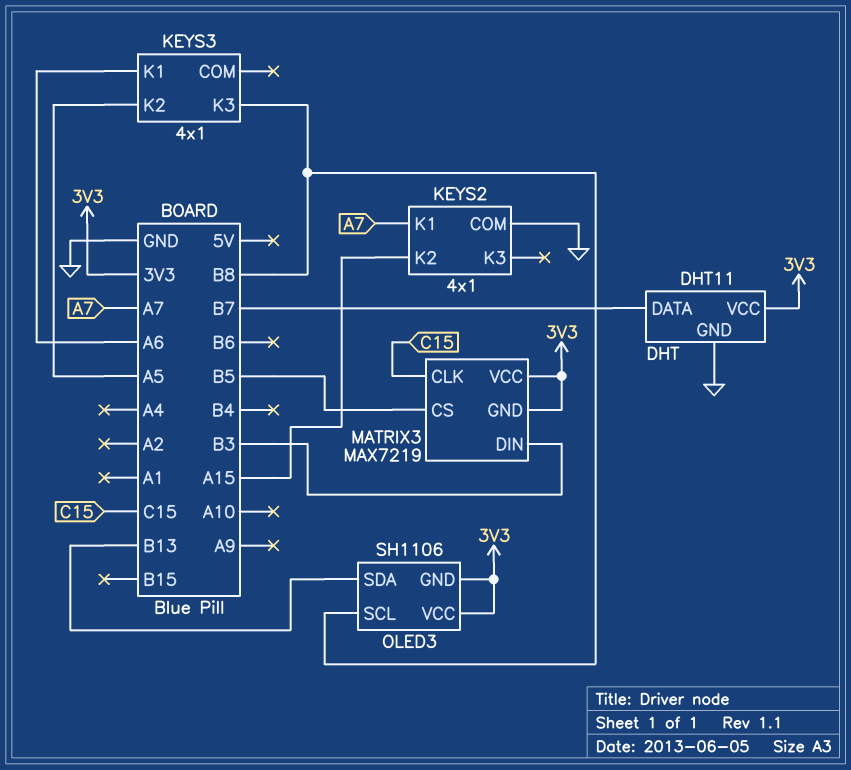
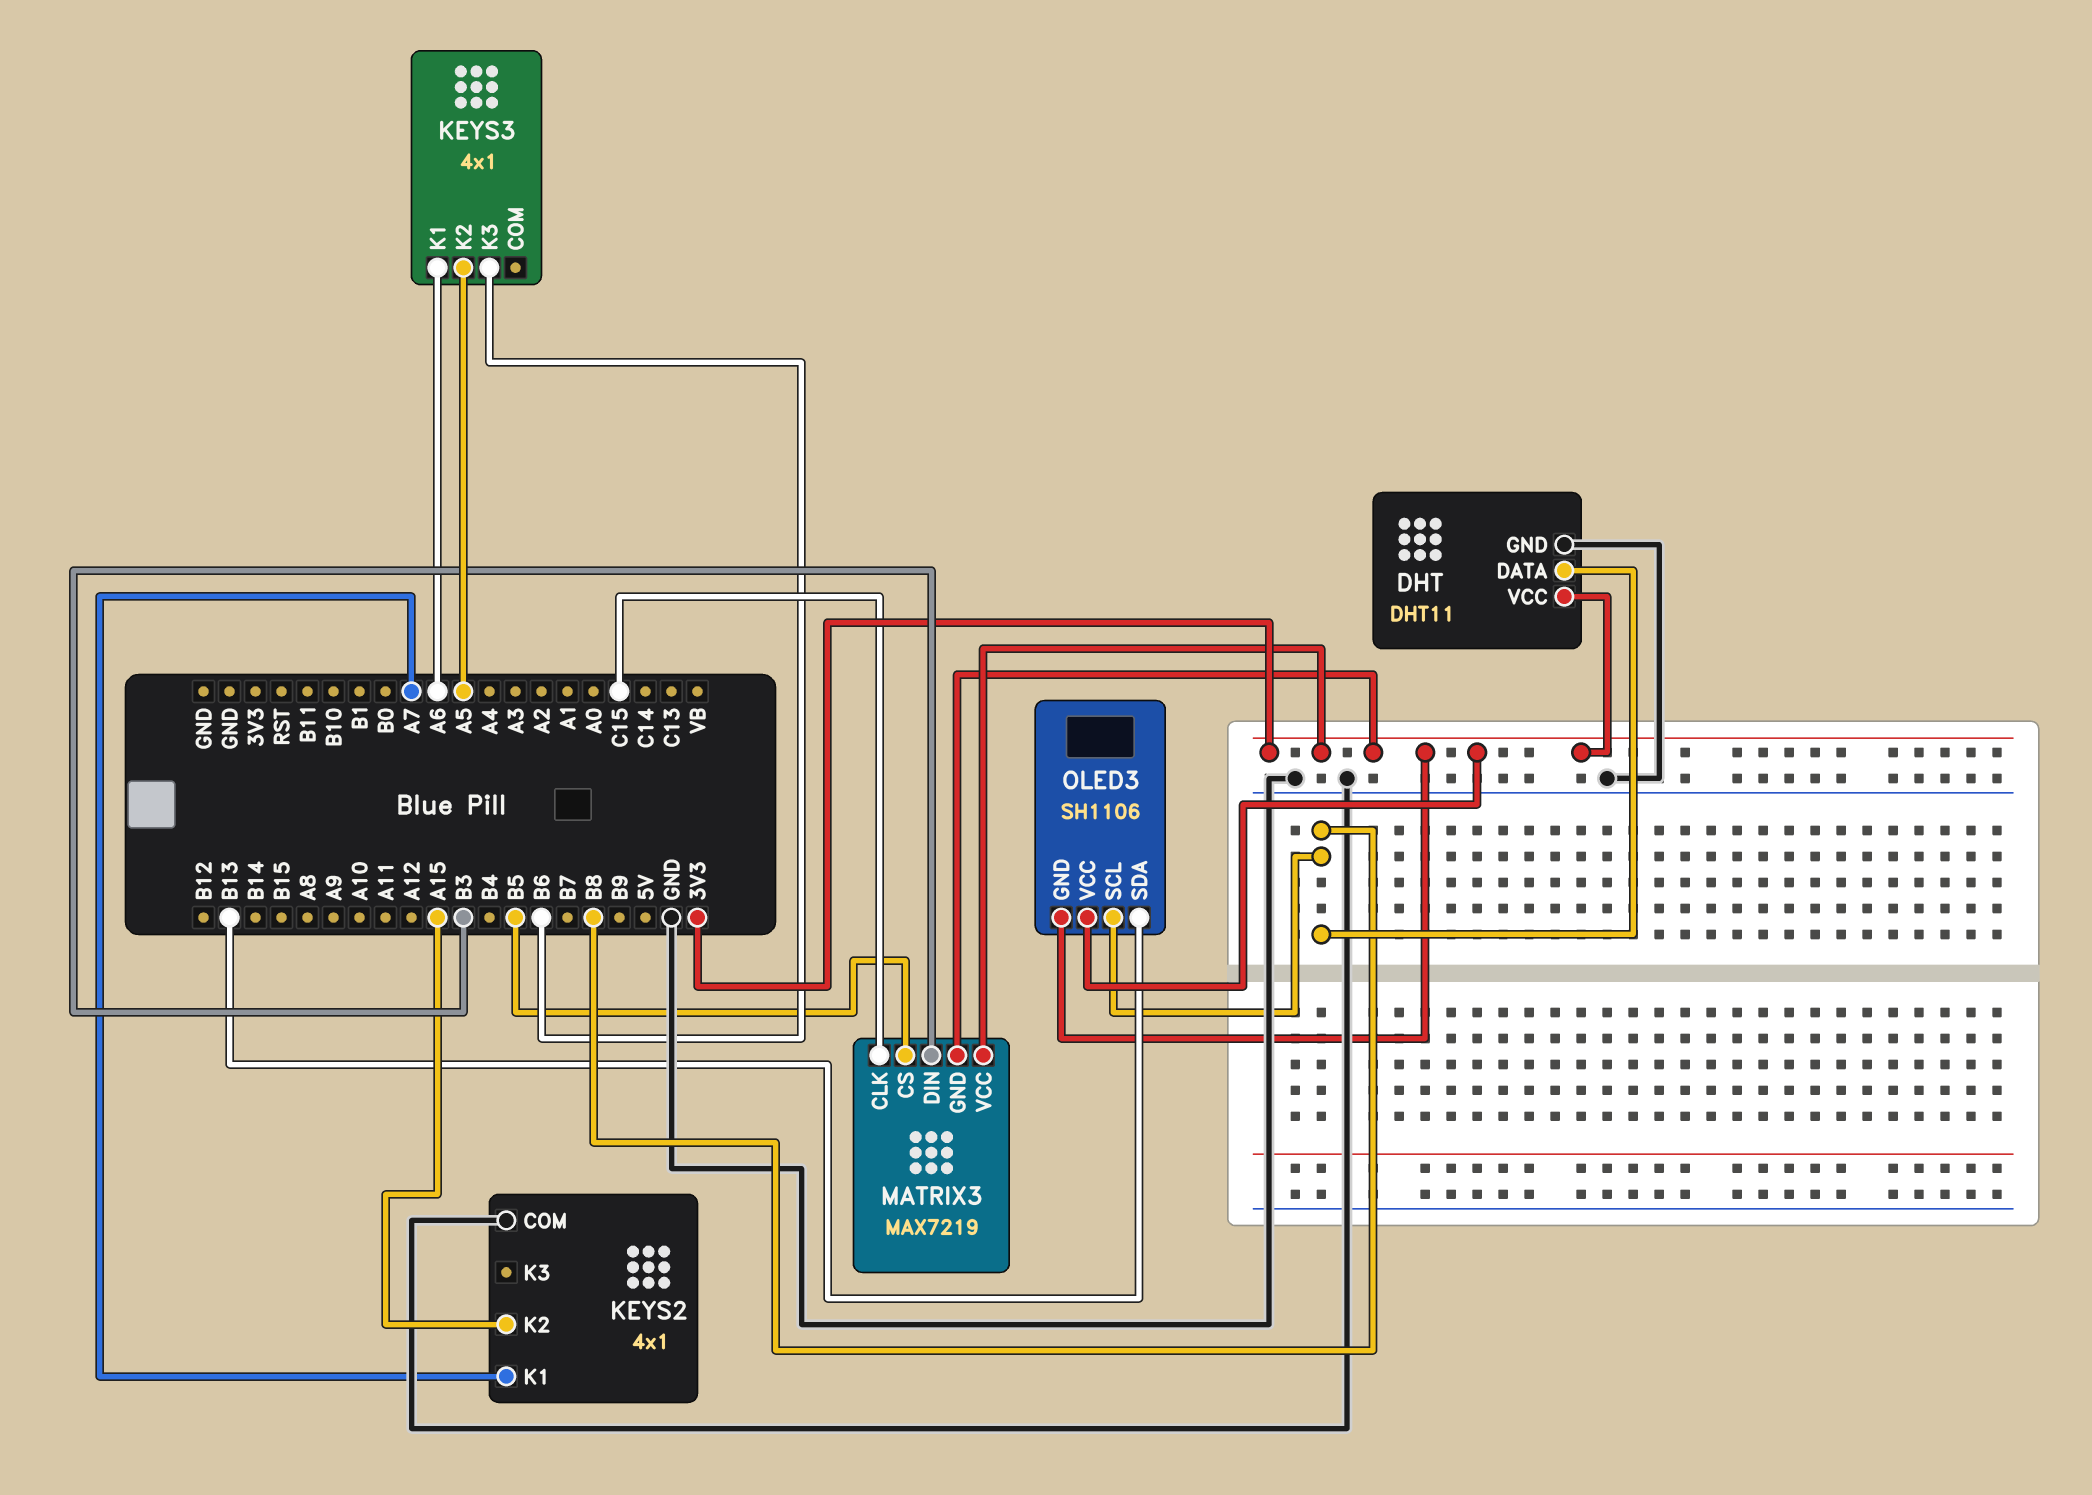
DHT pin DATA: B7 -> B8
KEYS3 pin K3: B8 -> B6

